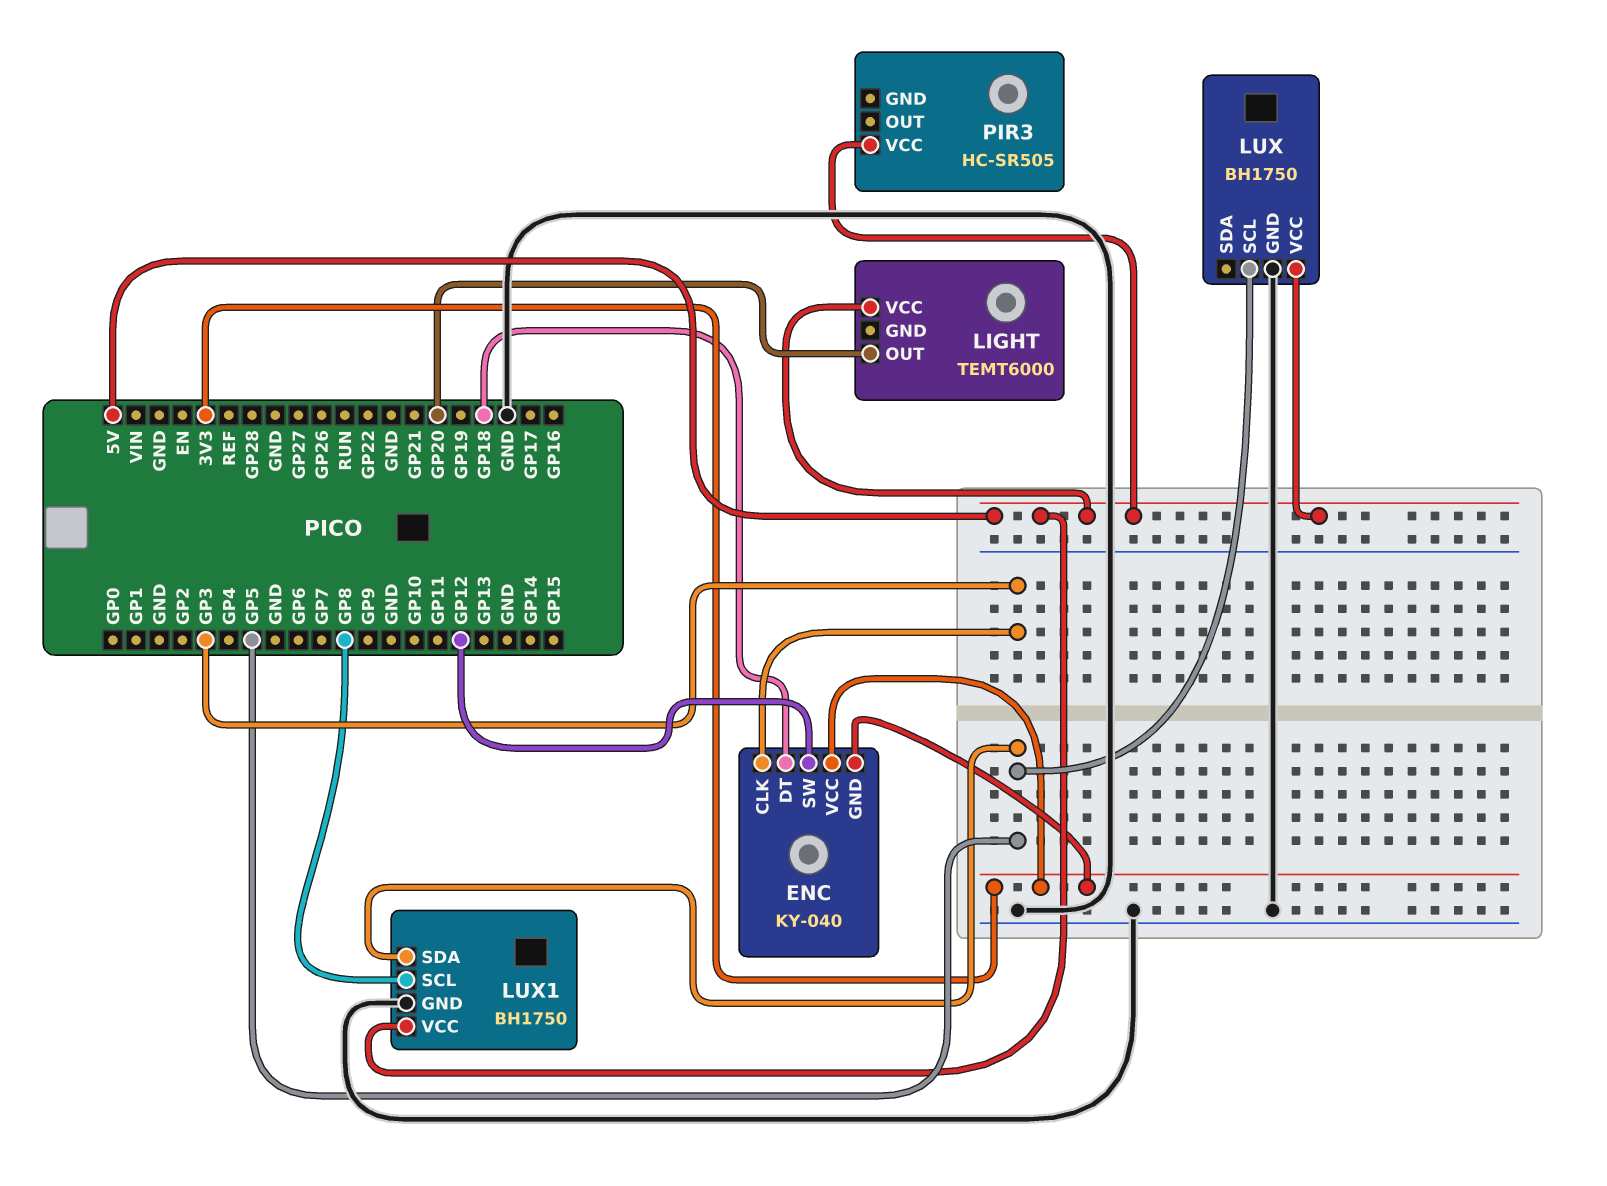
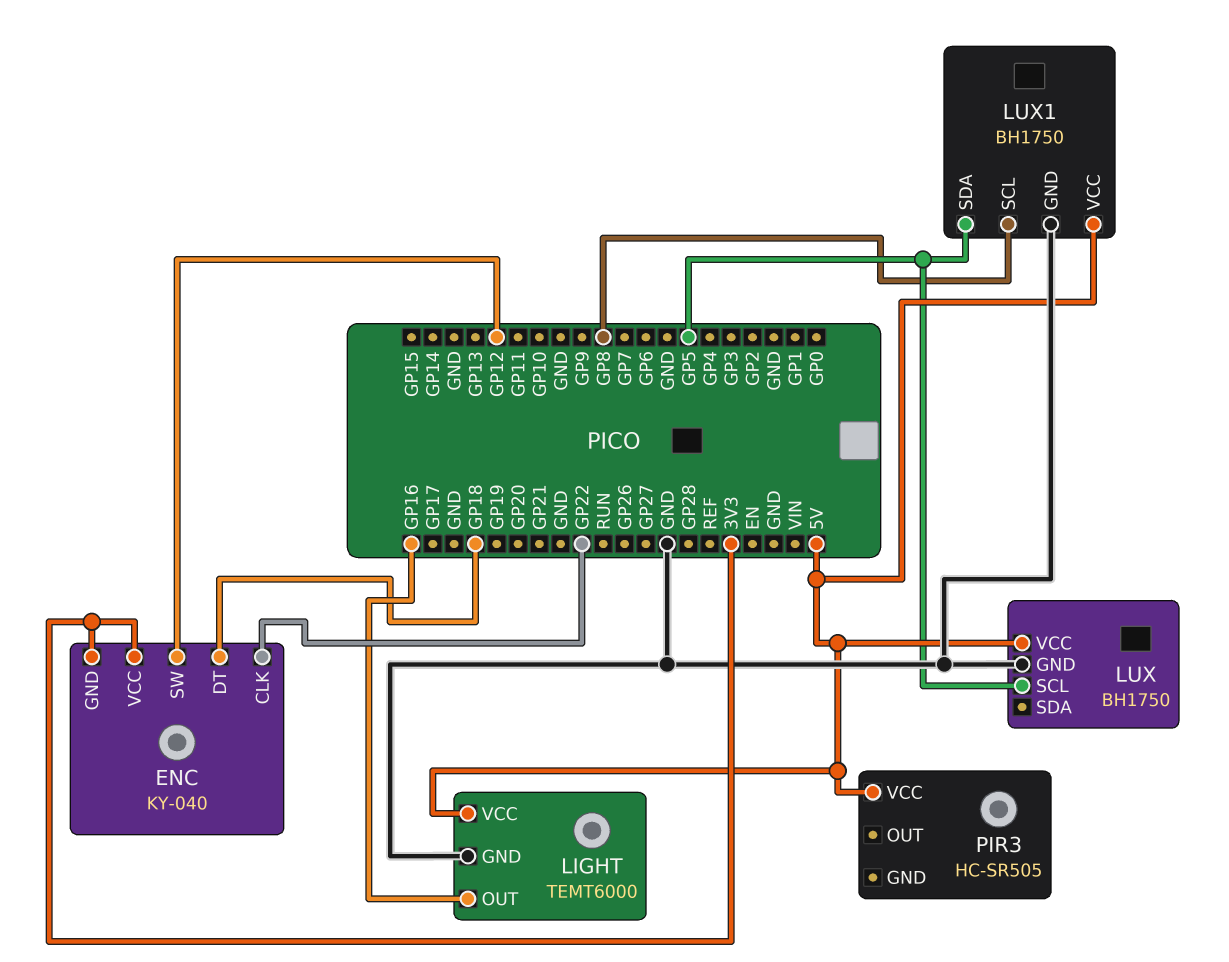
ENC pin CLK: GP3 -> GP22
LIGHT pin GND: none -> GND
LIGHT pin OUT: GP20 -> GP16

